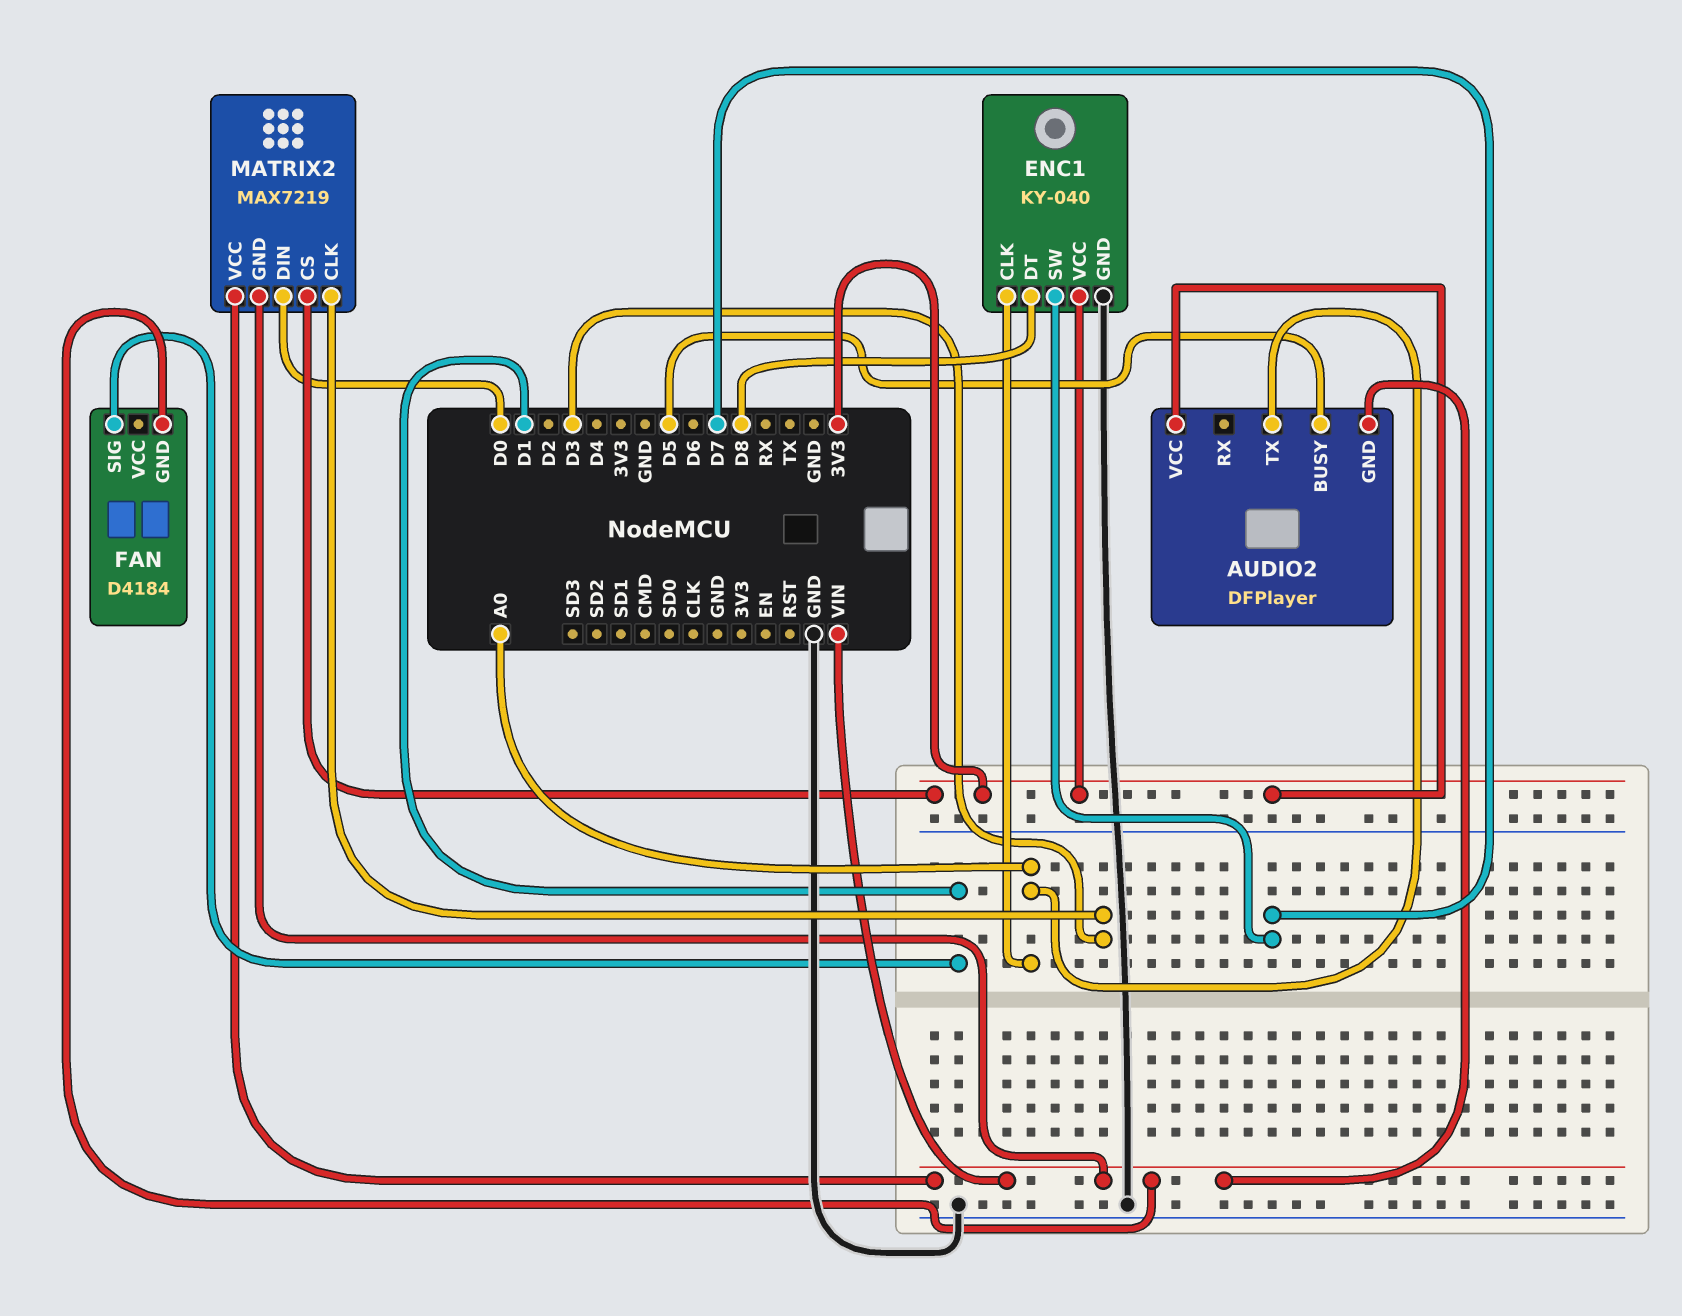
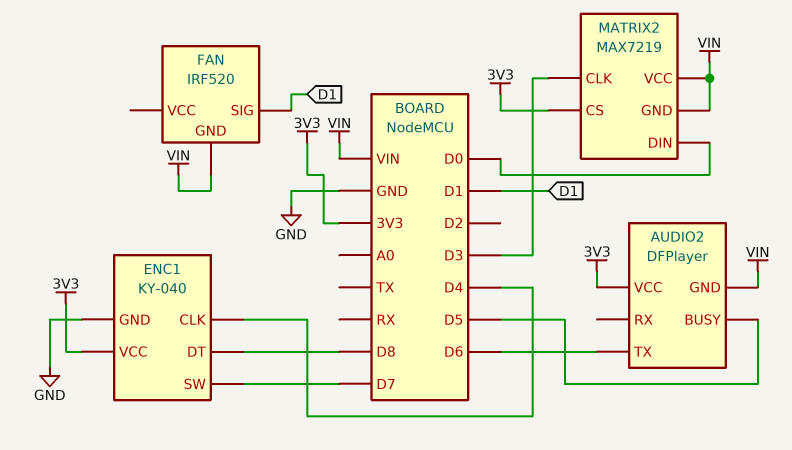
AUDIO2 pin TX: A0 -> D6
ENC1 pin CLK: A0 -> D4
FAN: D4184 -> IRF520

